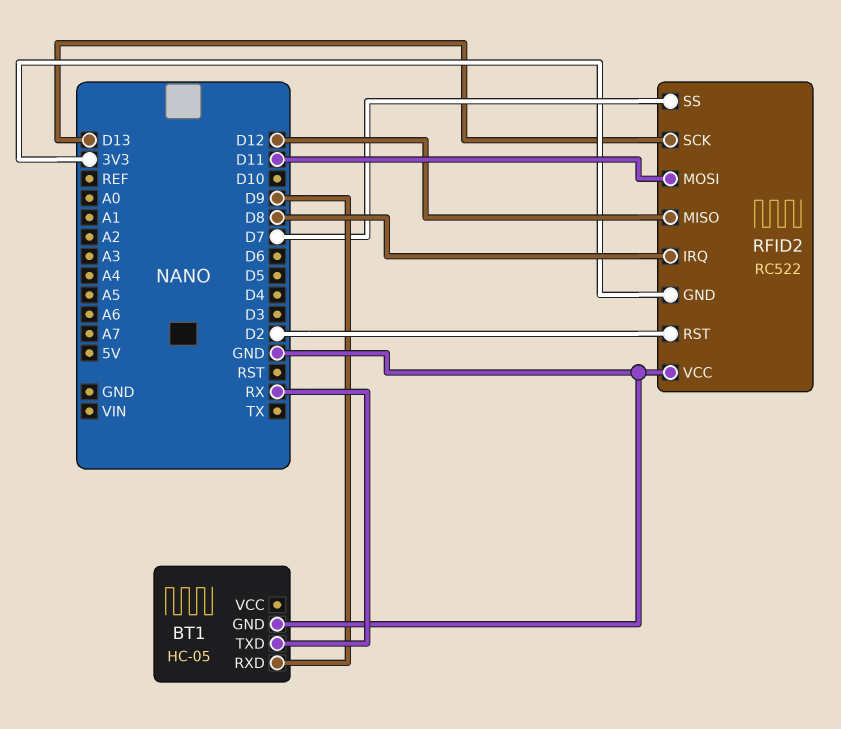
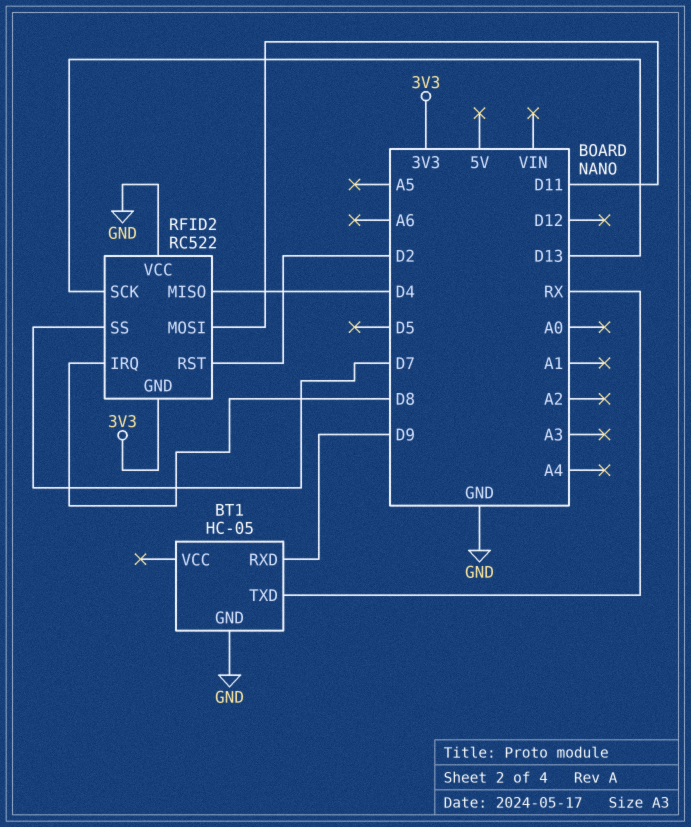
RFID2 pin MISO: D12 -> D4

